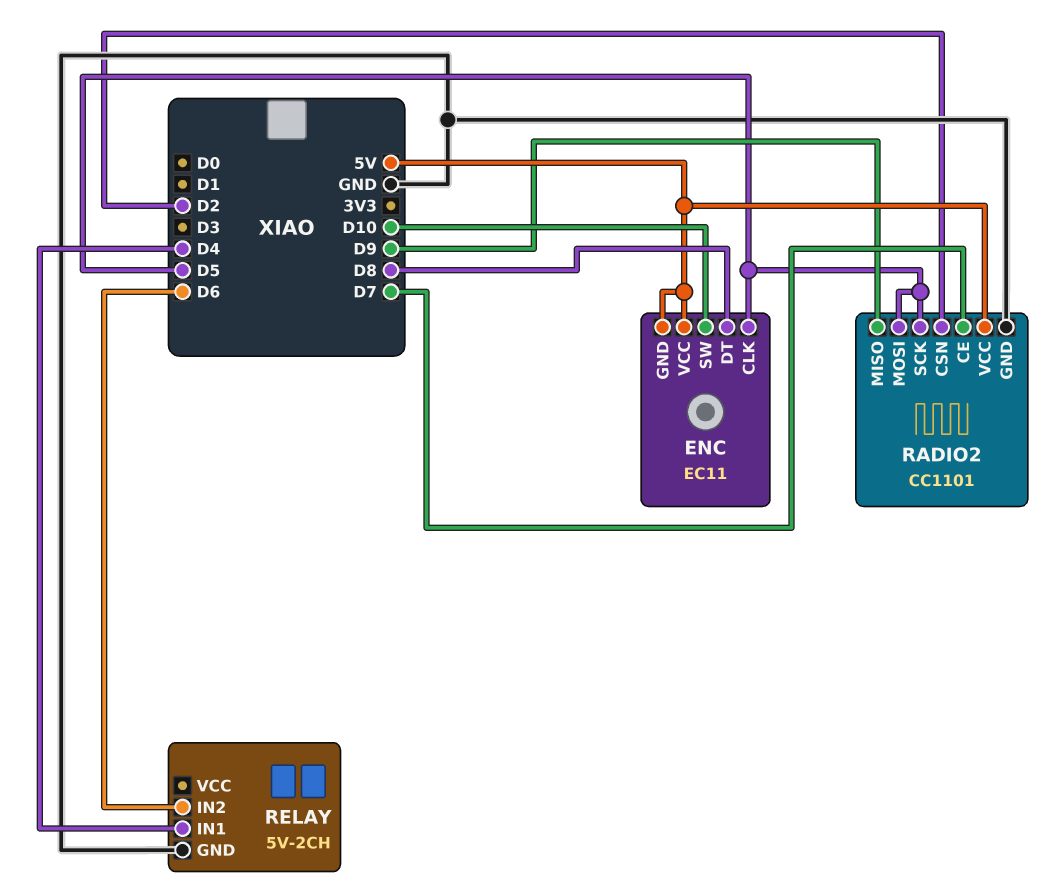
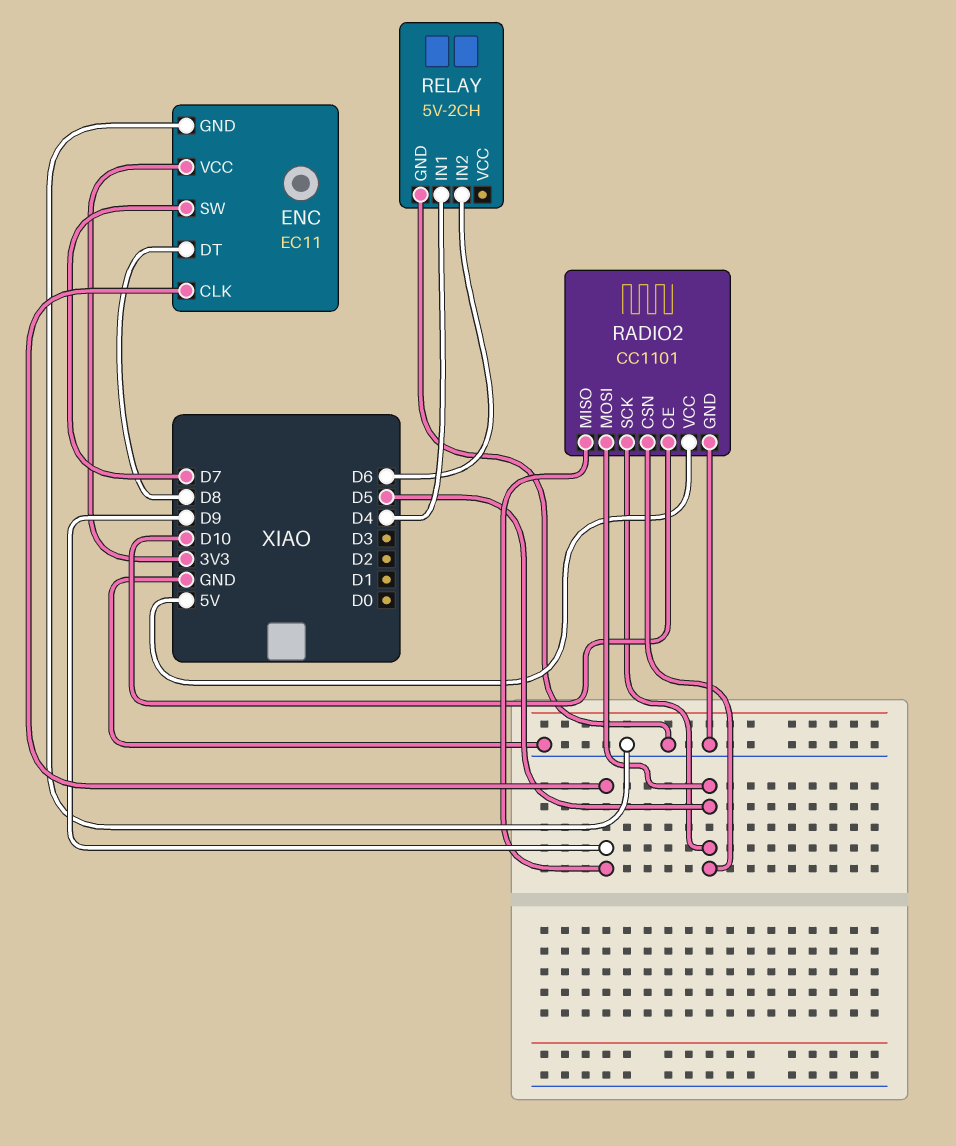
ENC pin CLK: D5 -> D9
ENC pin GND: 5V -> GND
ENC pin SW: D10 -> D7
ENC pin VCC: 5V -> 3V3
RADIO2 pin CE: D7 -> D10
RADIO2 pin CSN: D2 -> D5

